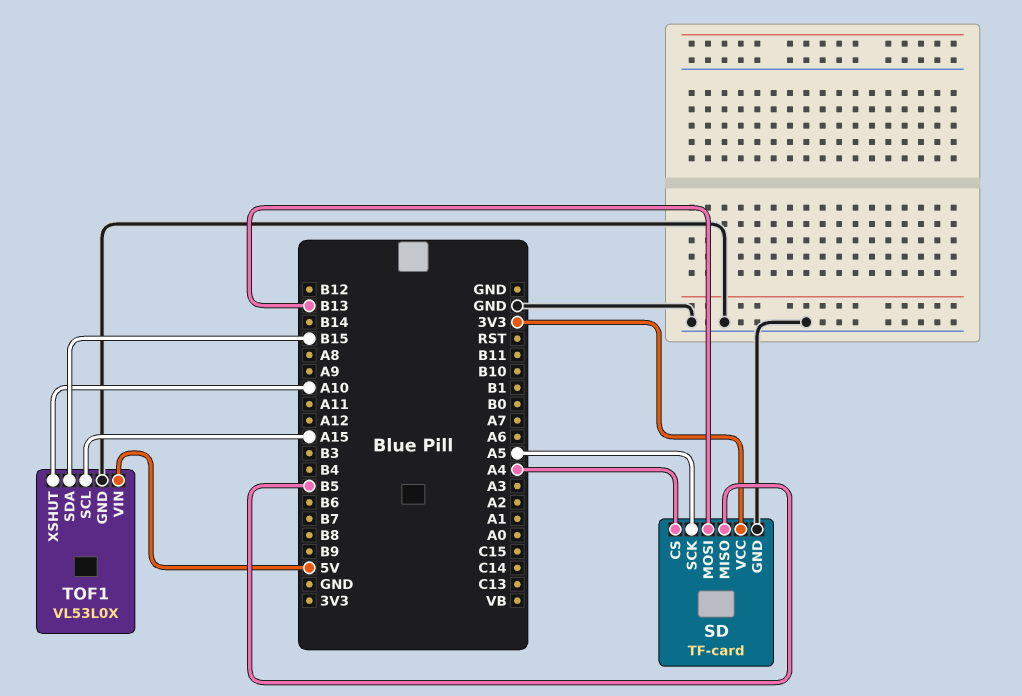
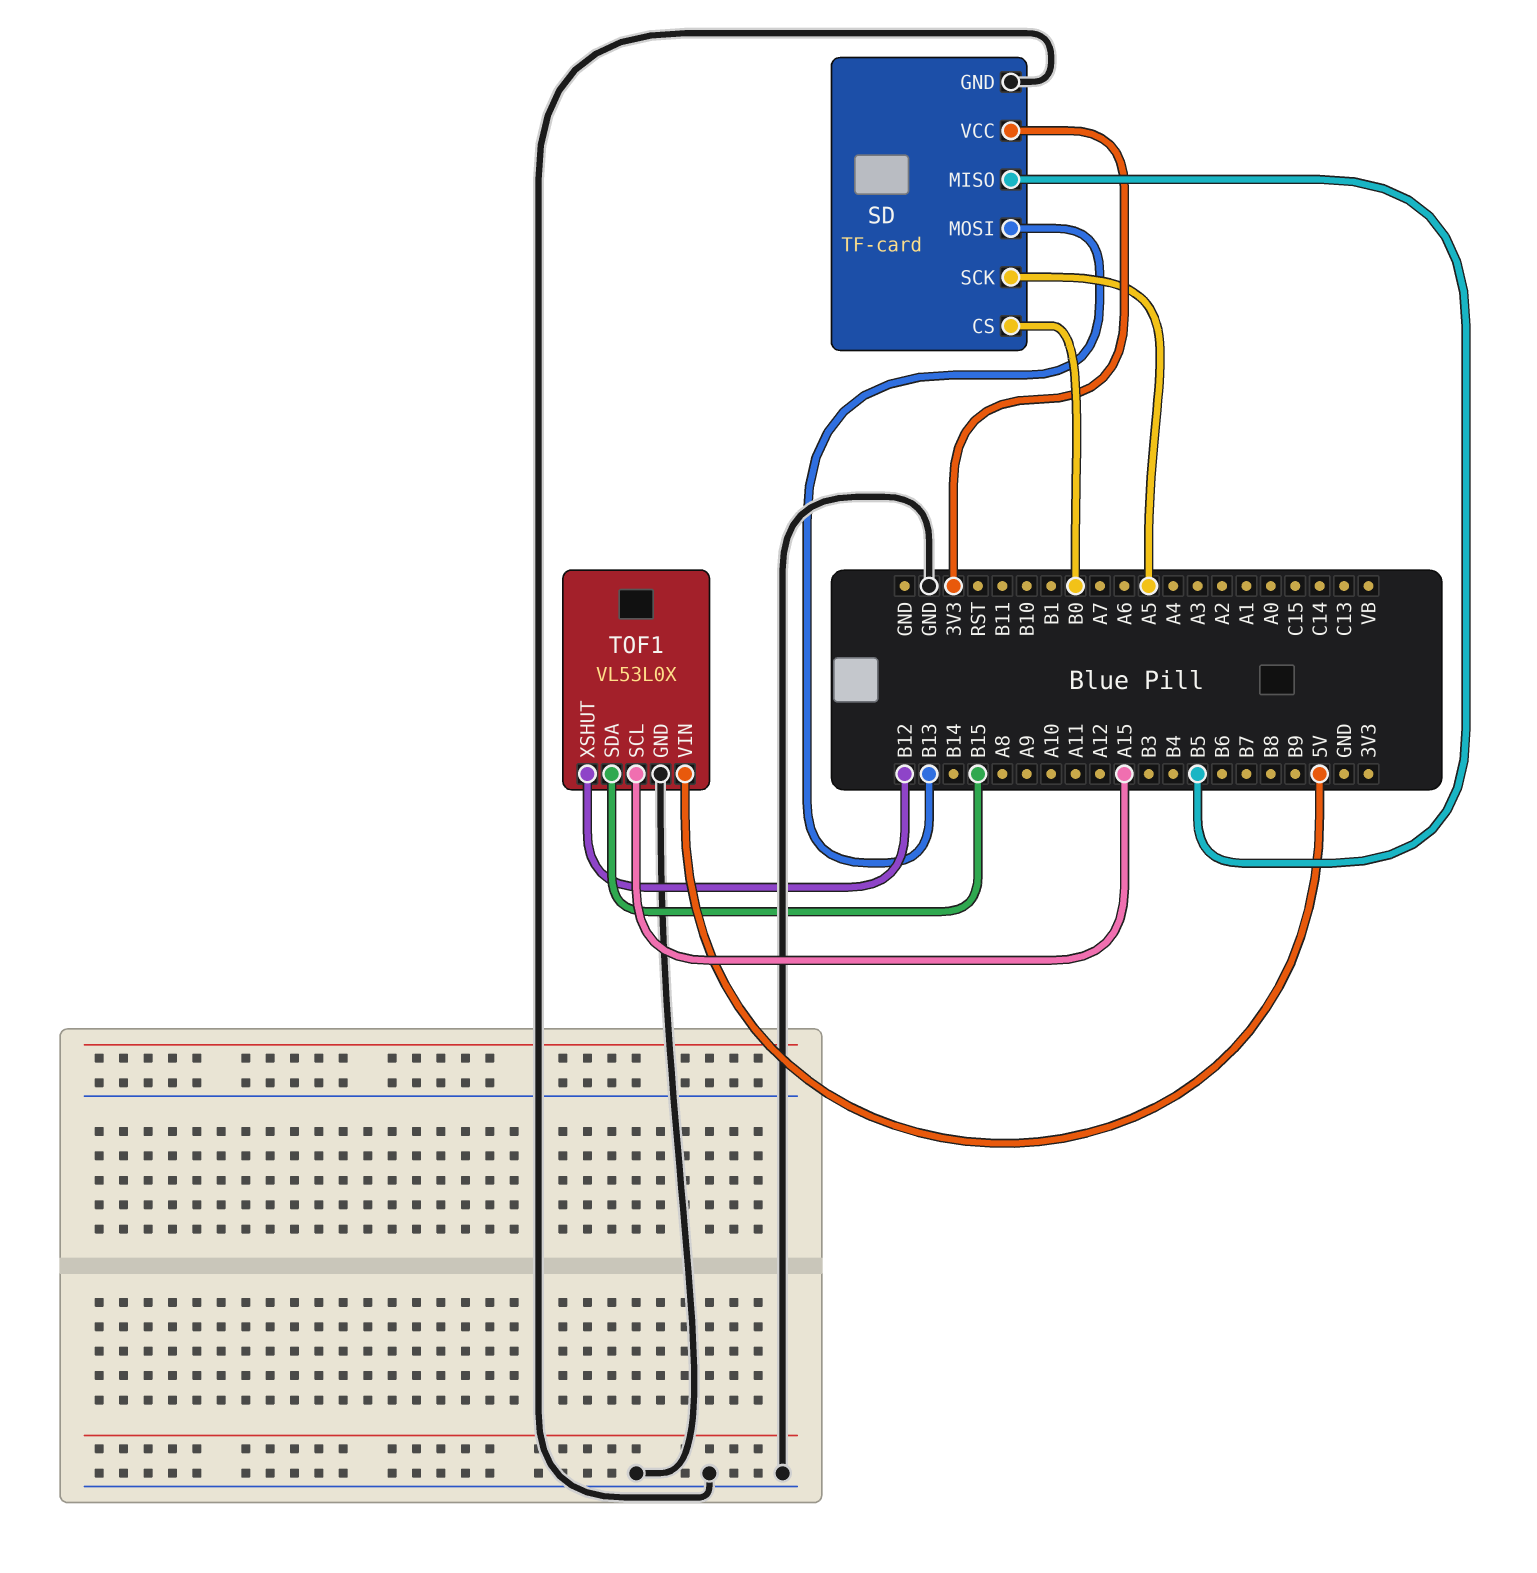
SD pin CS: A4 -> B0
TOF1 pin XSHUT: A10 -> B12

